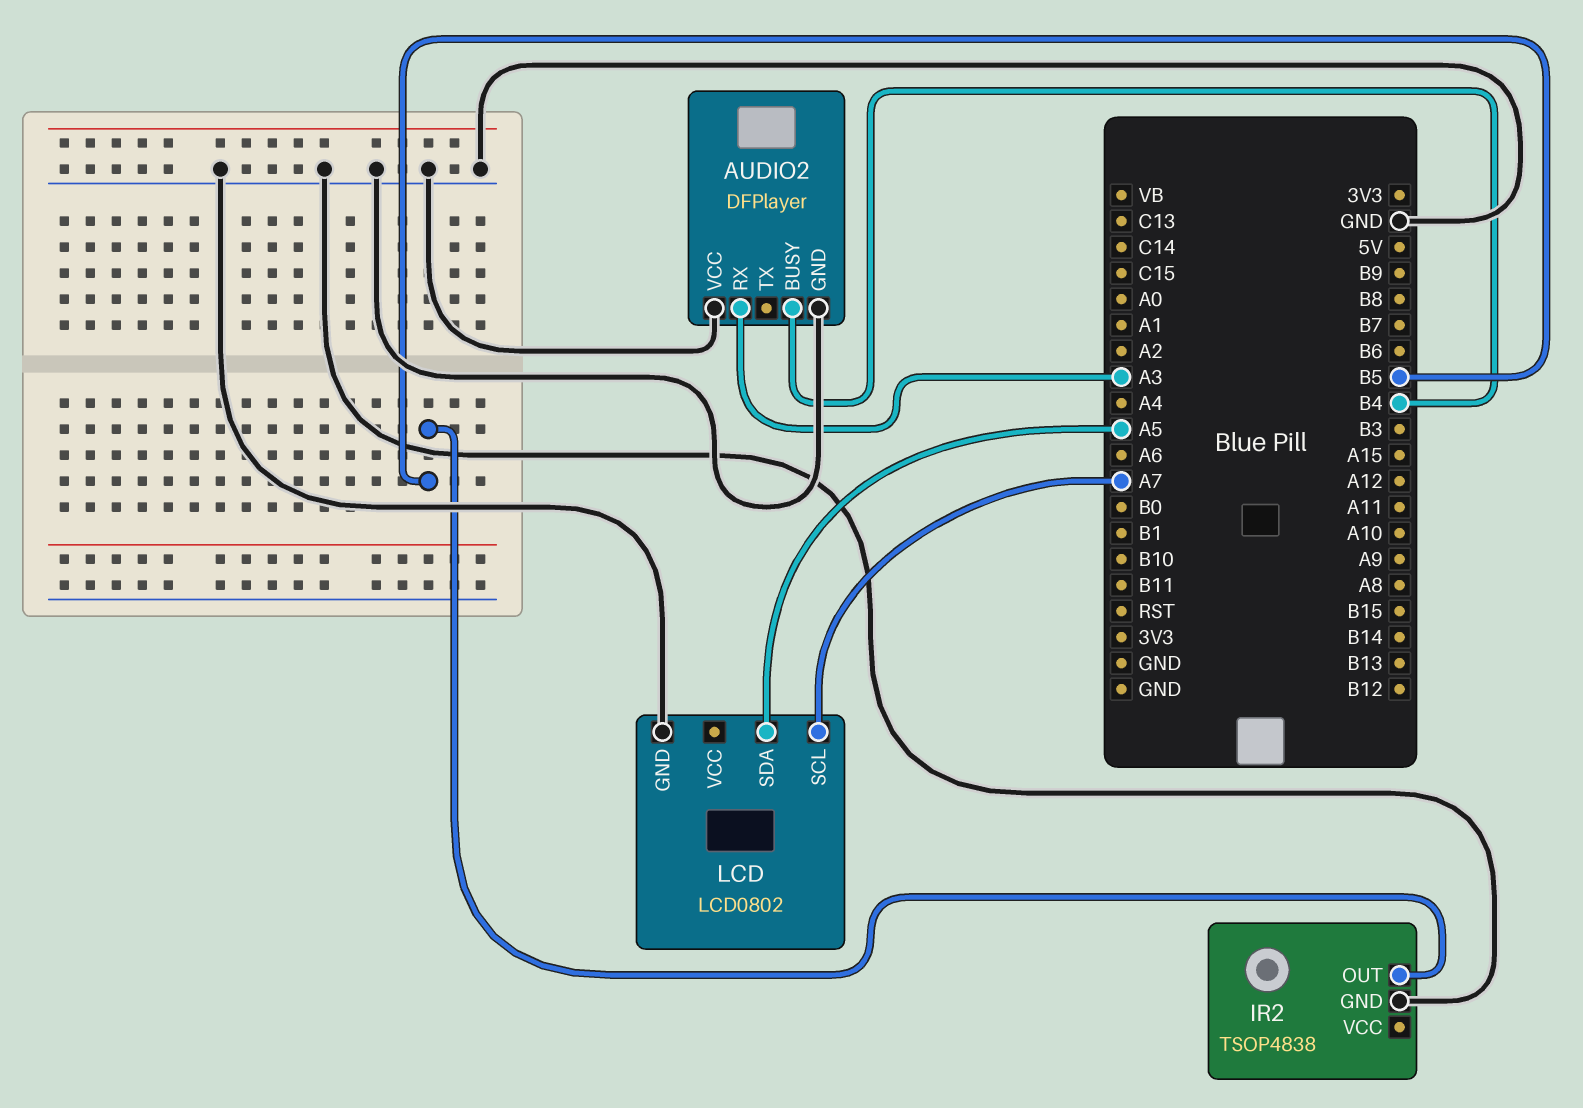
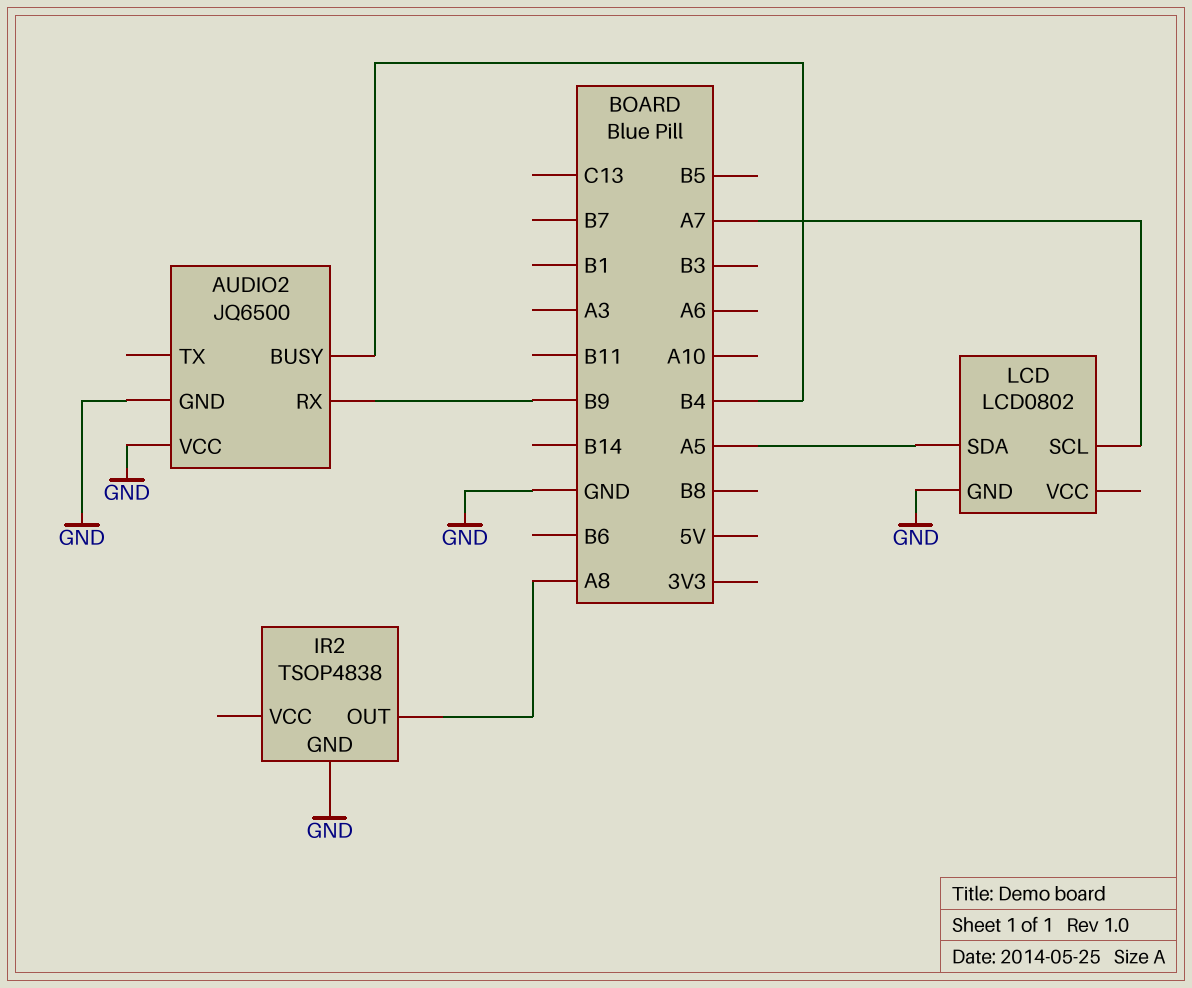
AUDIO2: DFPlayer -> JQ6500
AUDIO2 pin RX: A3 -> B9
IR2 pin OUT: B5 -> A8

